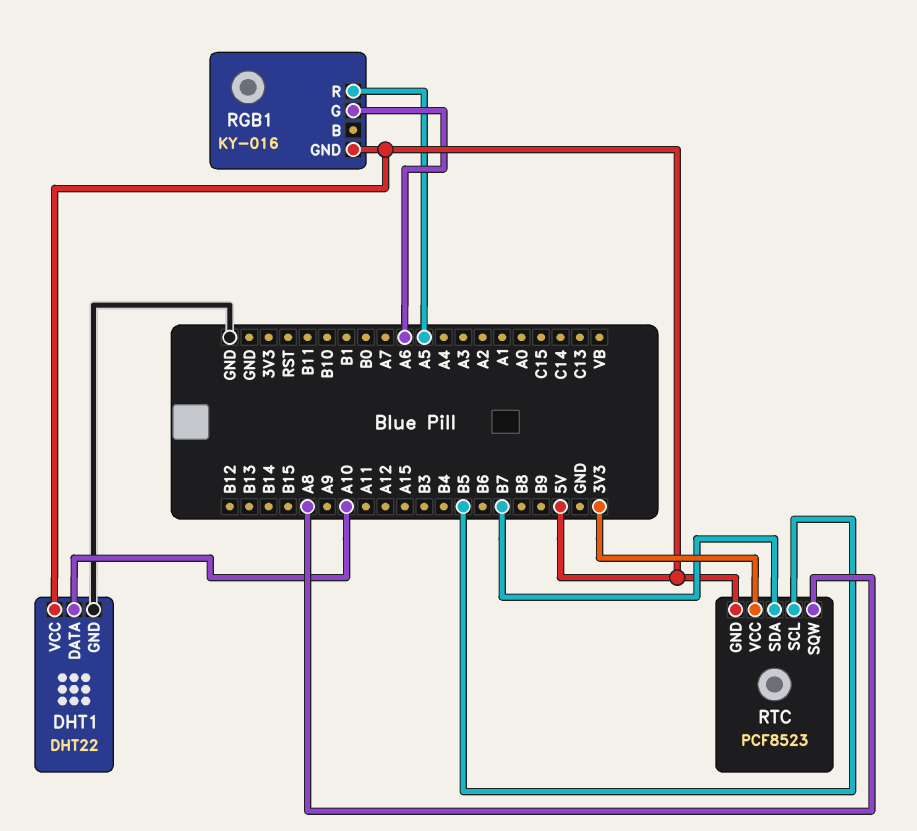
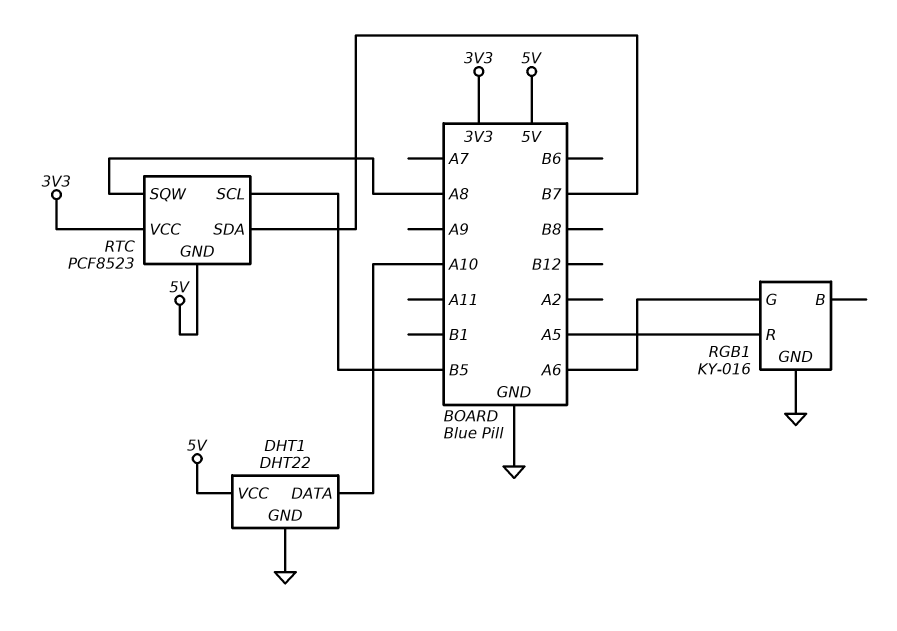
RGB1 pin GND: 5V -> GND

